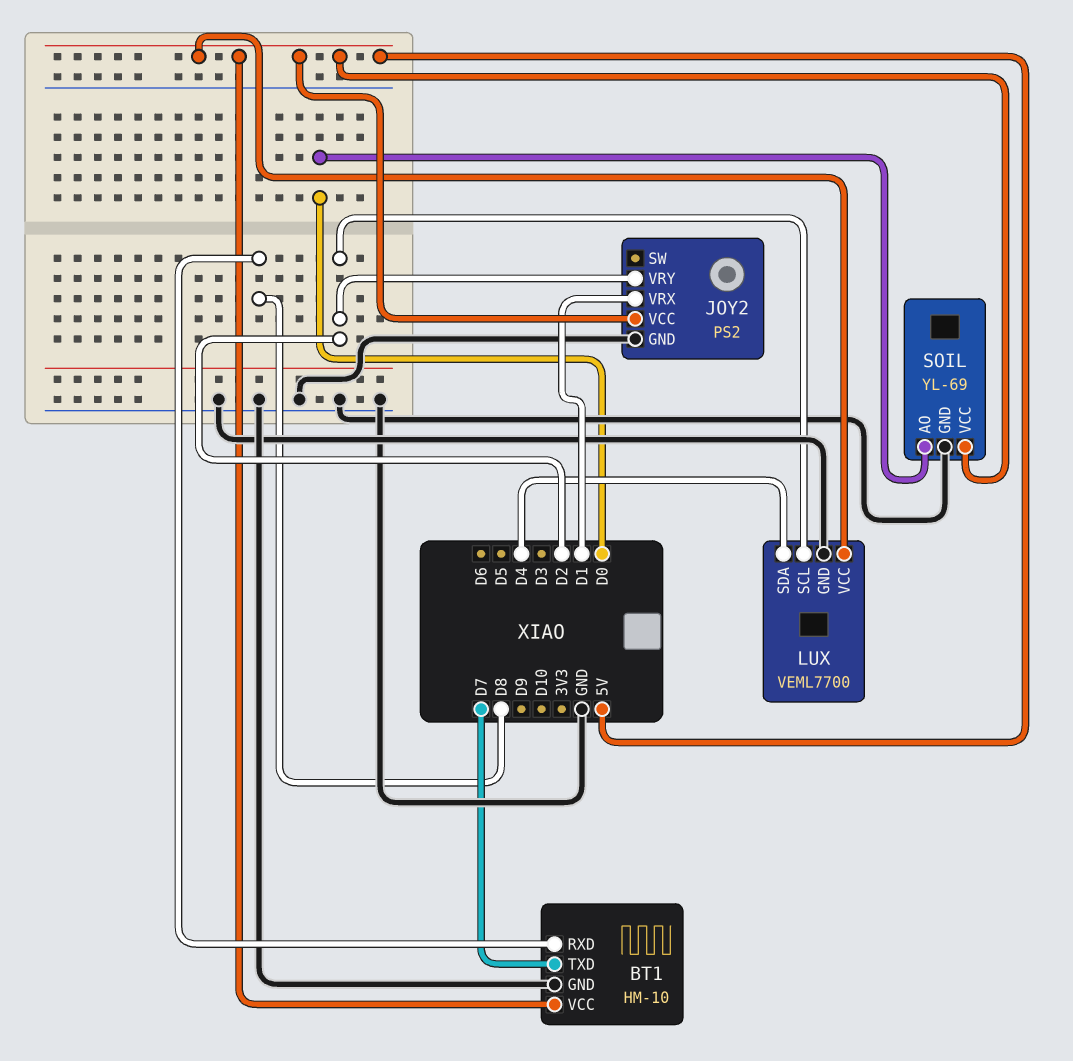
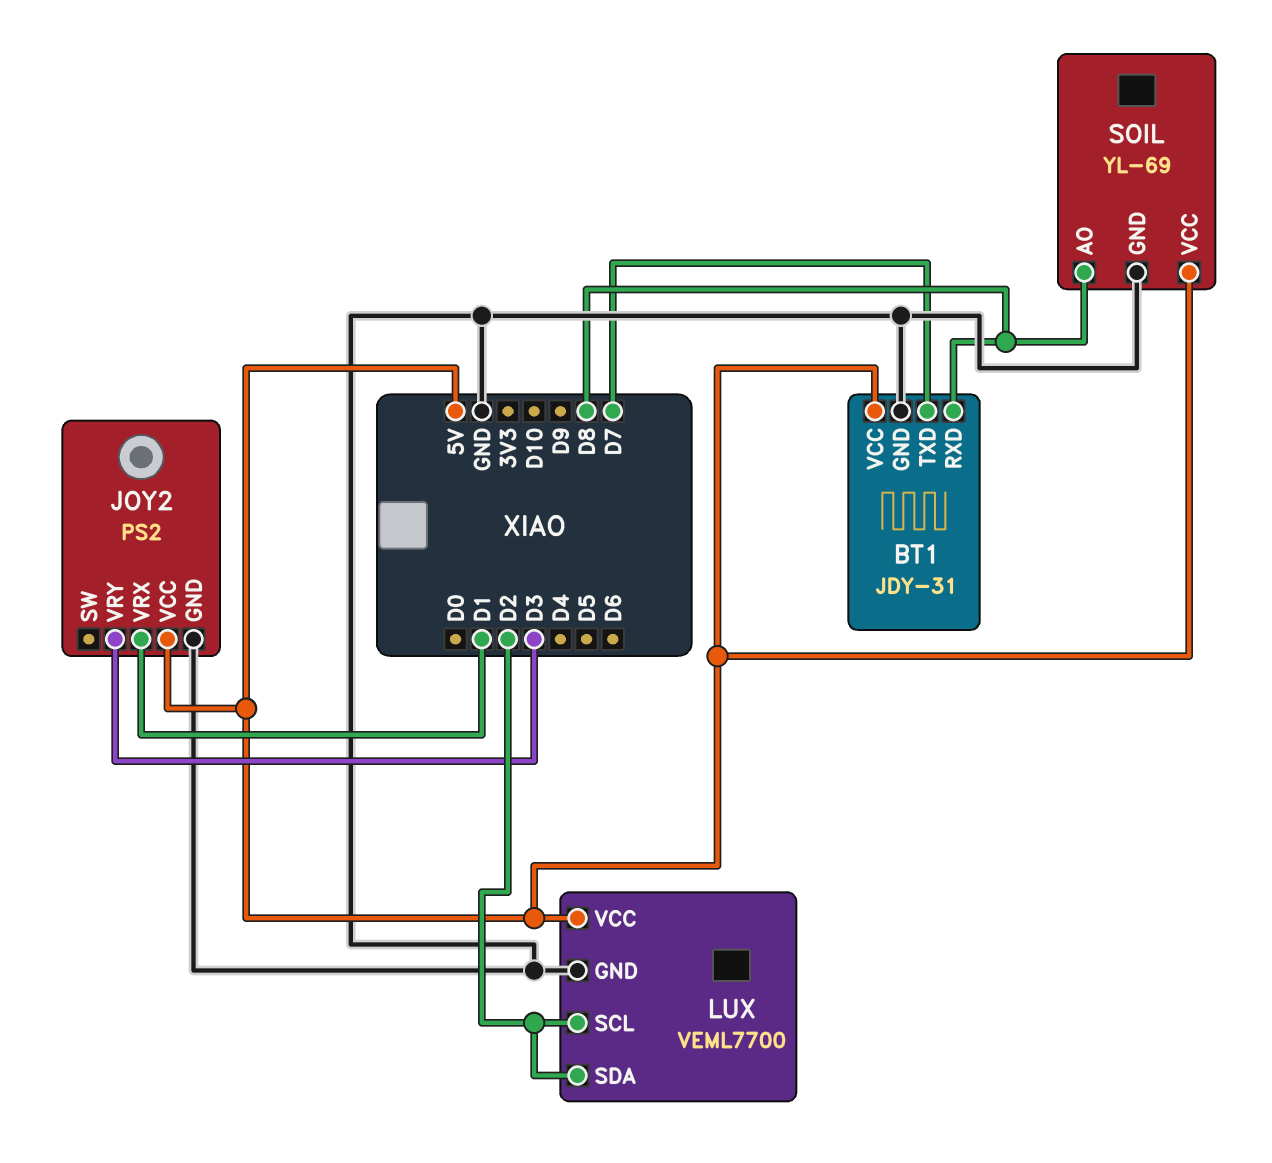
BT1: HM-10 -> JDY-31
JOY2 pin VRY: D2 -> D3
LUX pin SDA: D4 -> D2
SOIL pin AO: D0 -> D8

